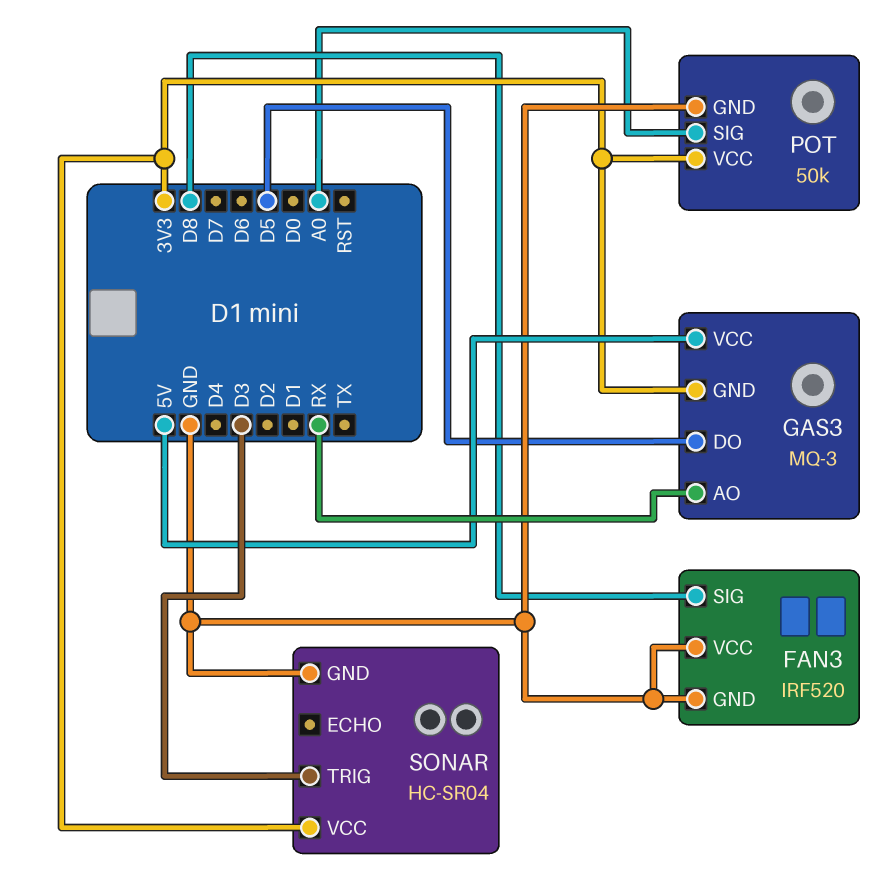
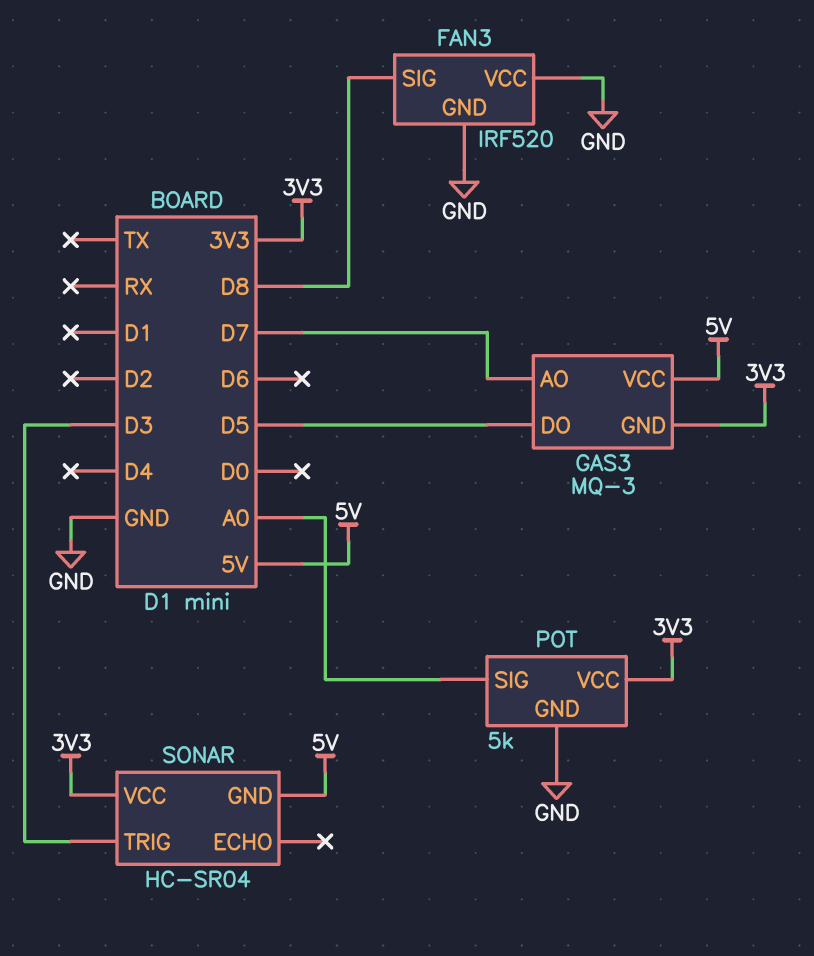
GAS3 pin AO: RX -> D7
POT: 50k -> 5k
SONAR pin GND: GND -> 5V

